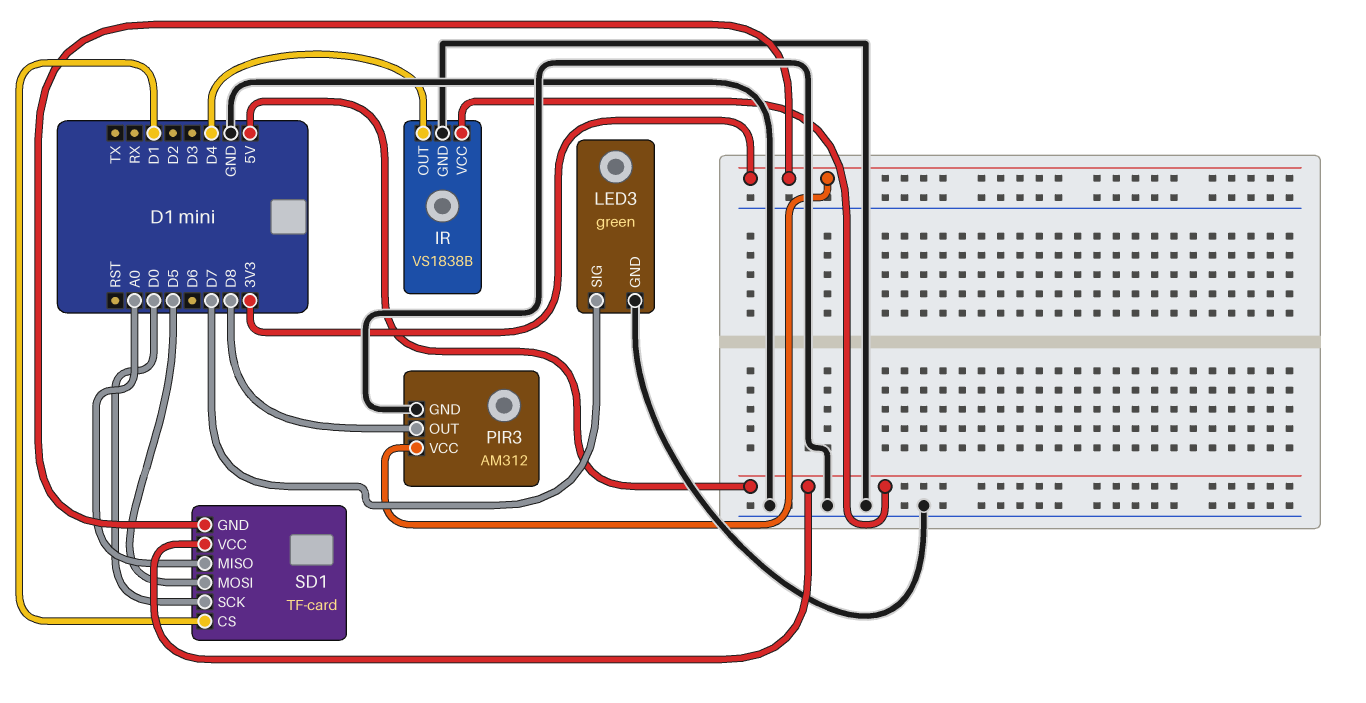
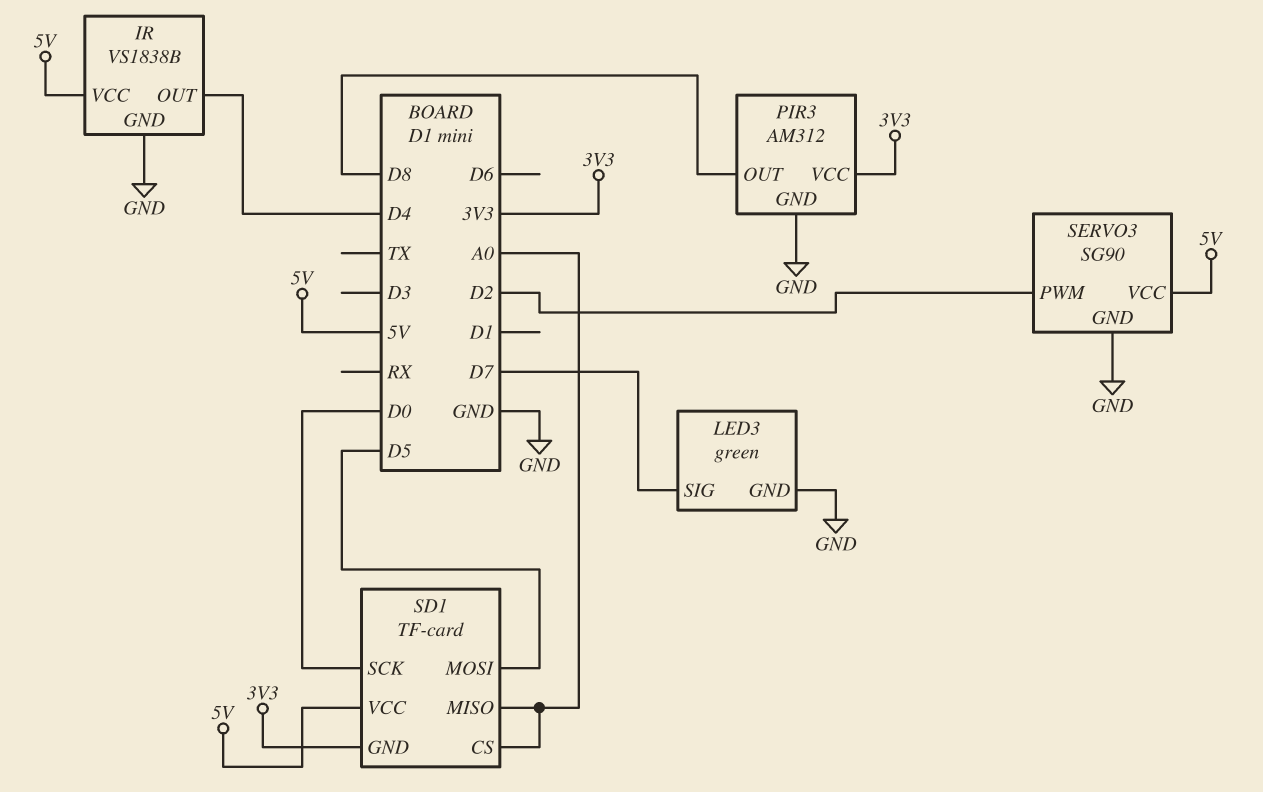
SD1 pin CS: D1 -> A0
SERVO3: none -> SG90
SERVO3 pin GND: none -> GND
SERVO3 pin PWM: none -> D2
SERVO3 pin VCC: none -> 5V

